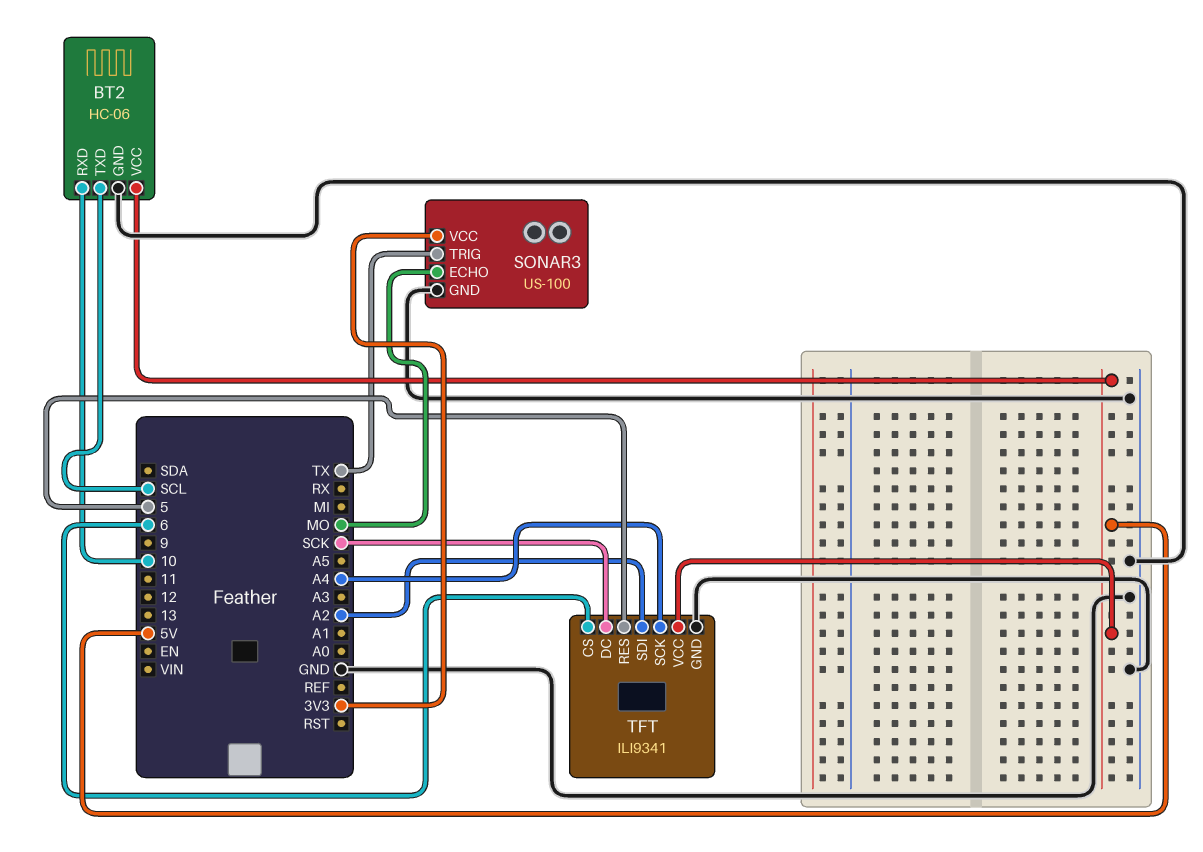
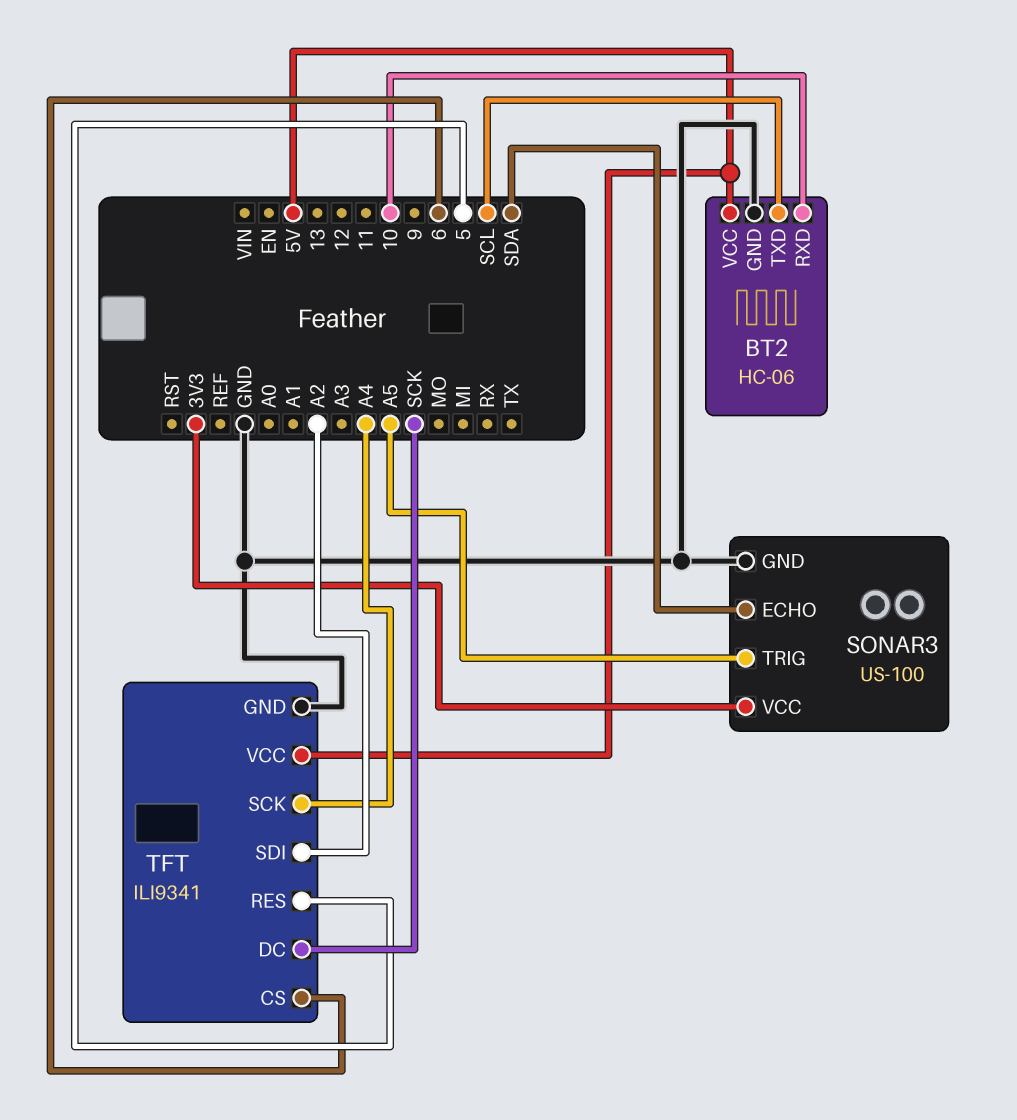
SONAR3 pin ECHO: MO -> SDA
SONAR3 pin TRIG: TX -> A5

